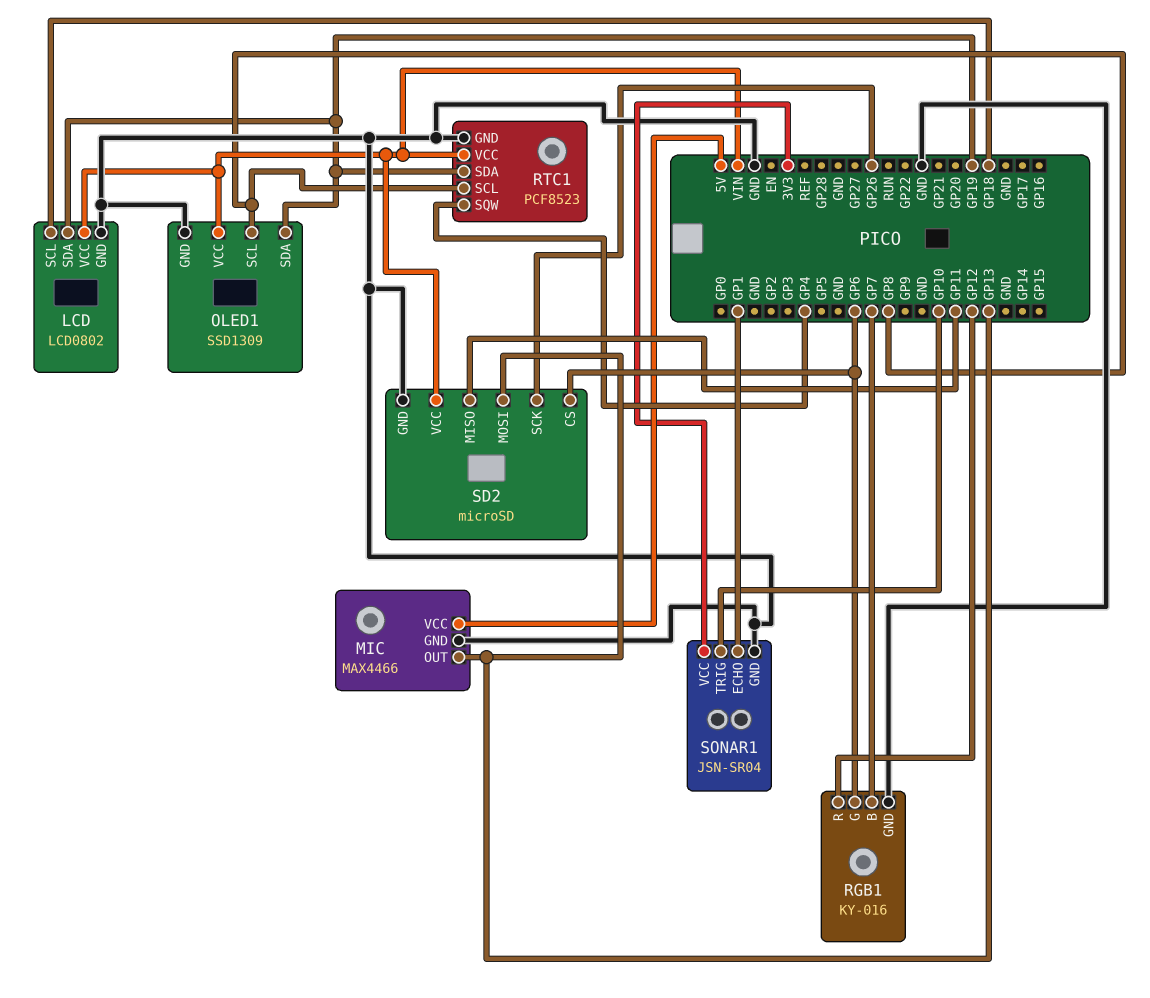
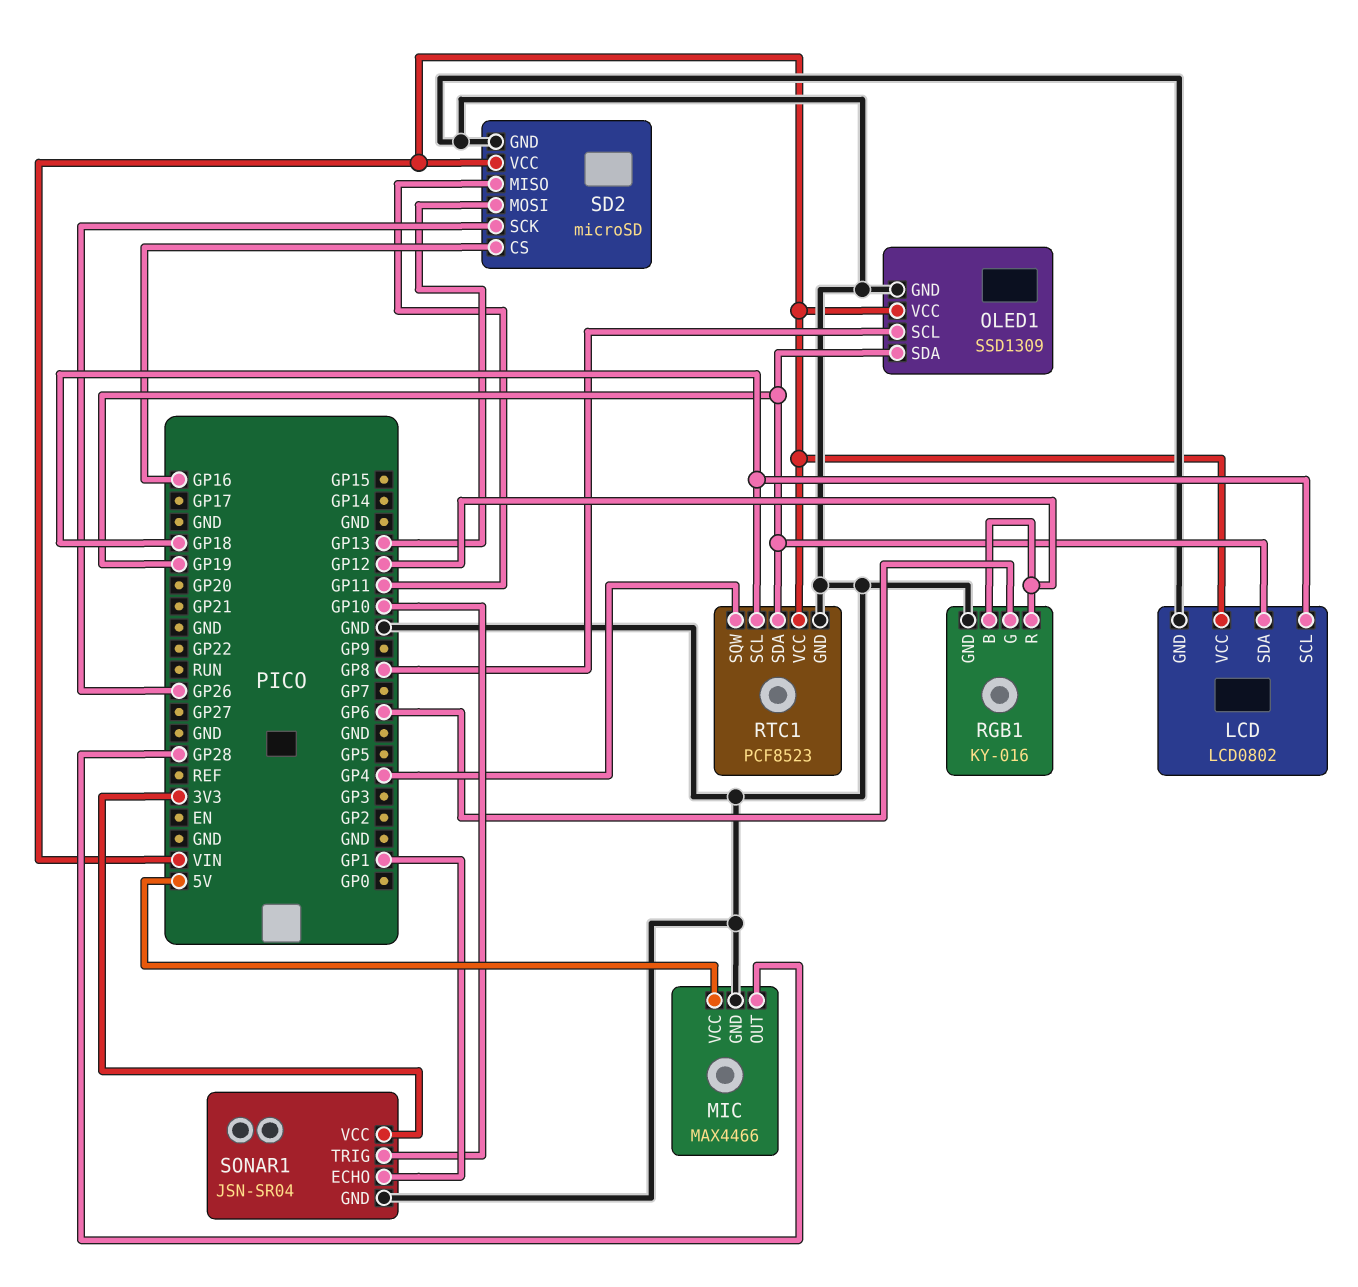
MIC pin OUT: GP13 -> GP28
RGB1 pin B: GP7 -> GP12
RTC1 pin SCL: GP8 -> GP18
SD2 pin CS: GP6 -> GP16

